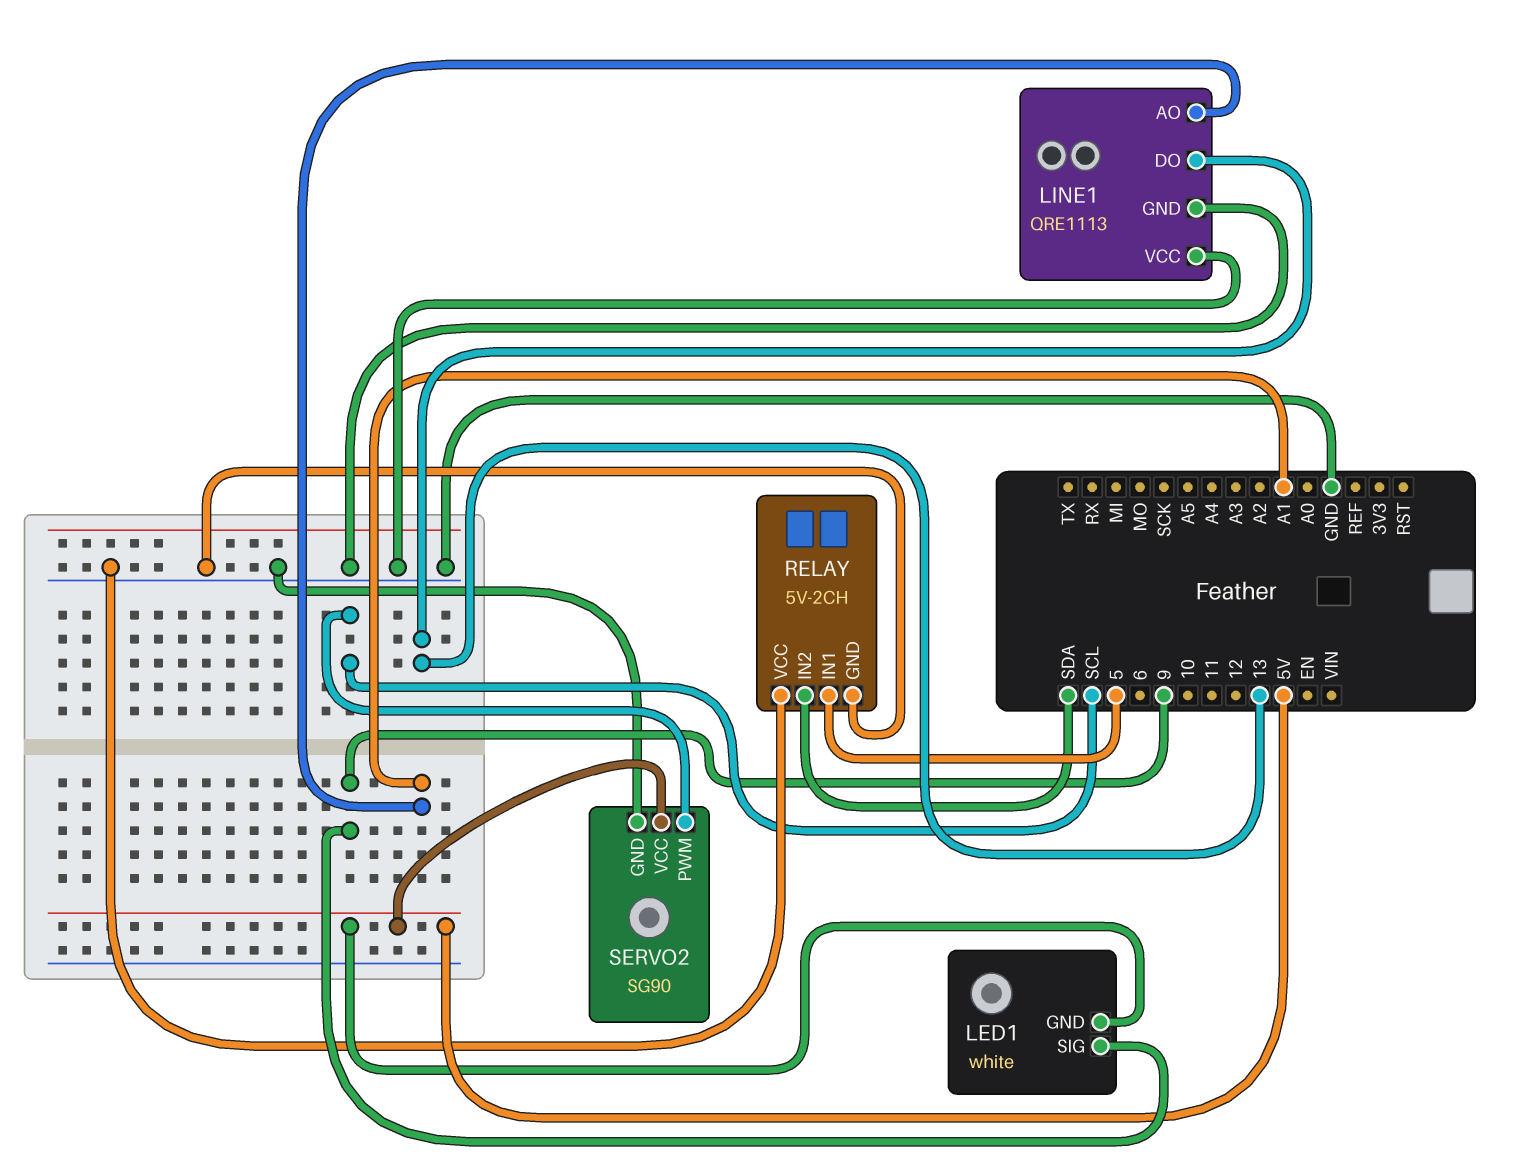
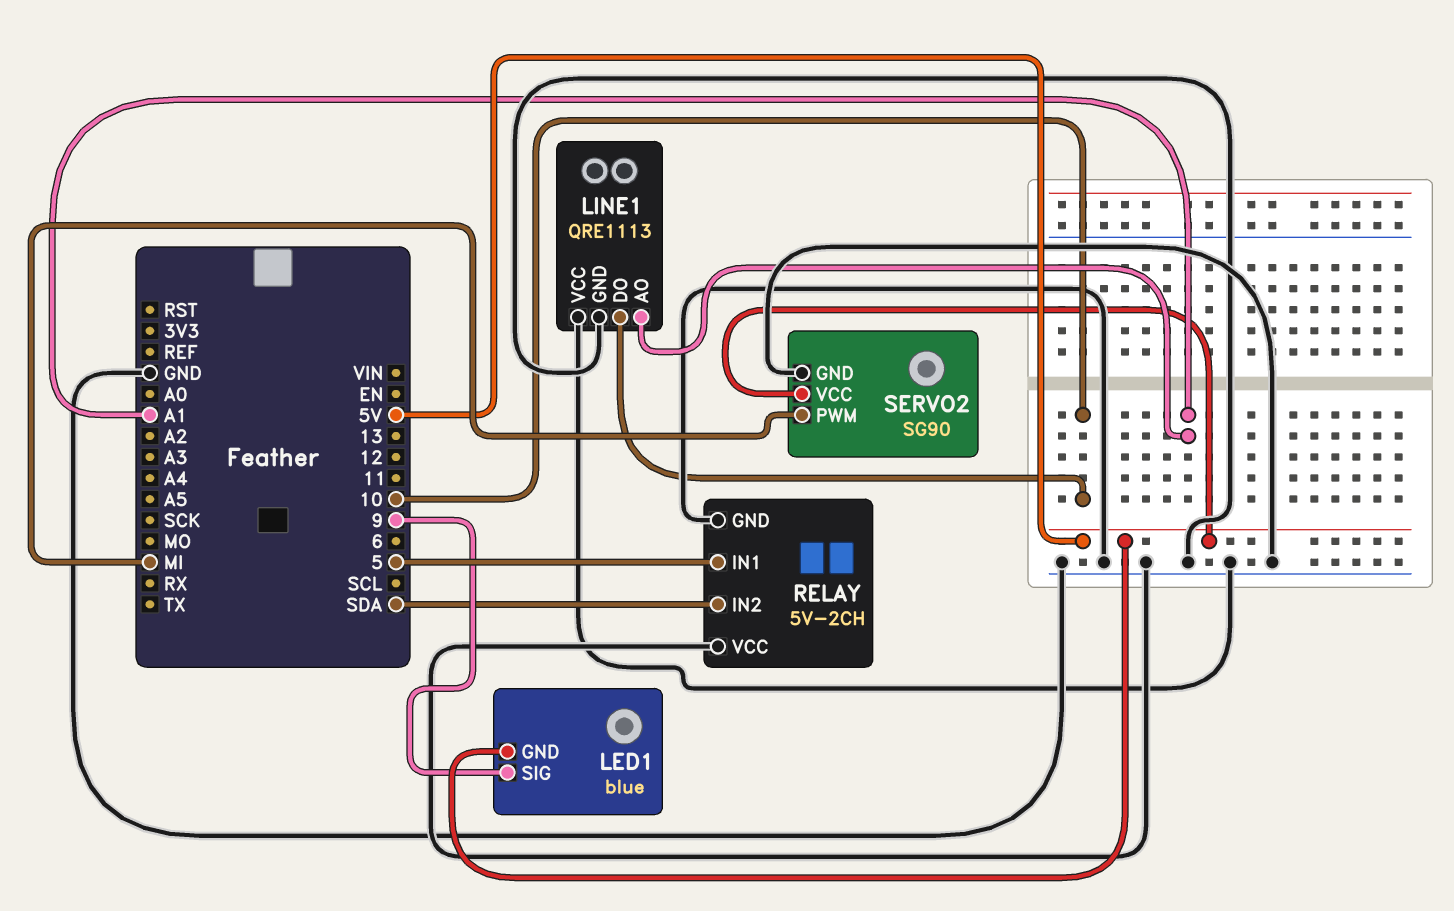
LED1: white -> blue
LINE1 pin DO: 13 -> 10
SERVO2 pin PWM: SCL -> MI

